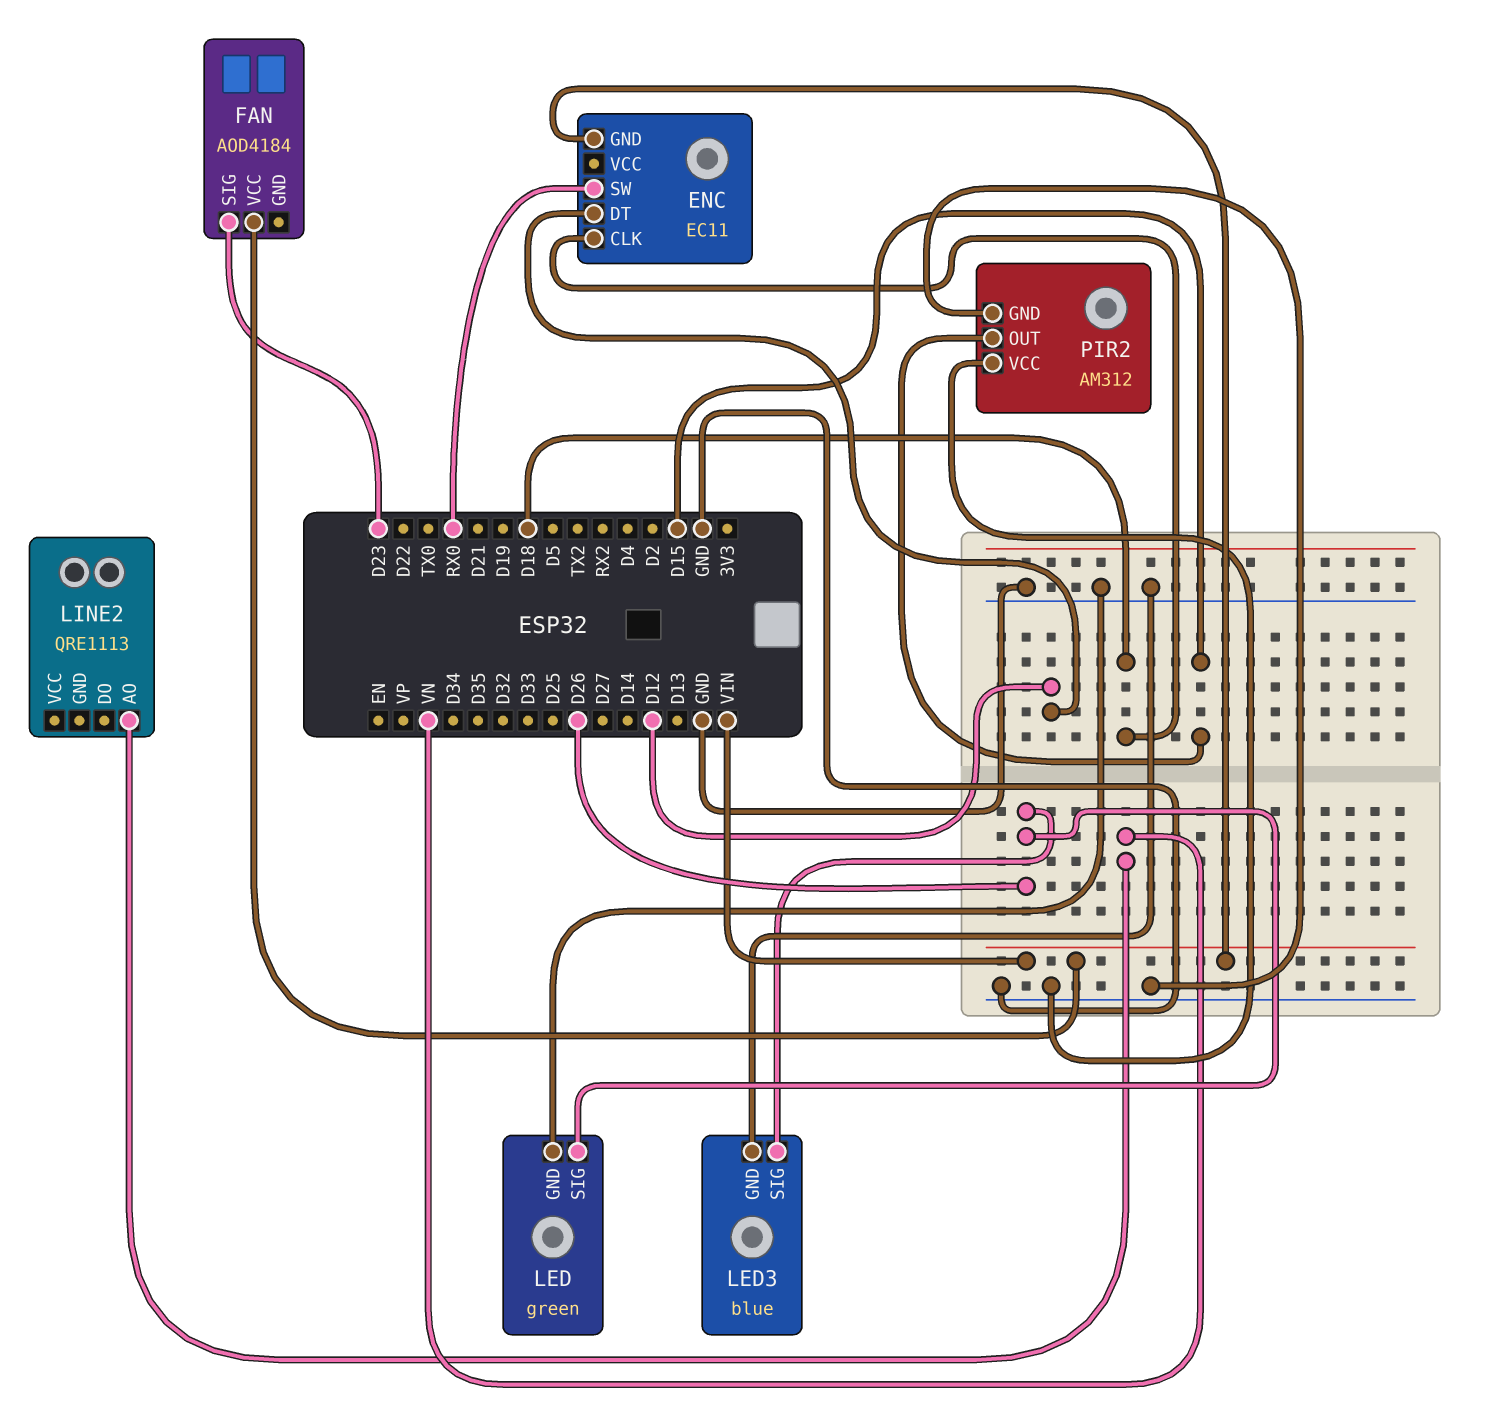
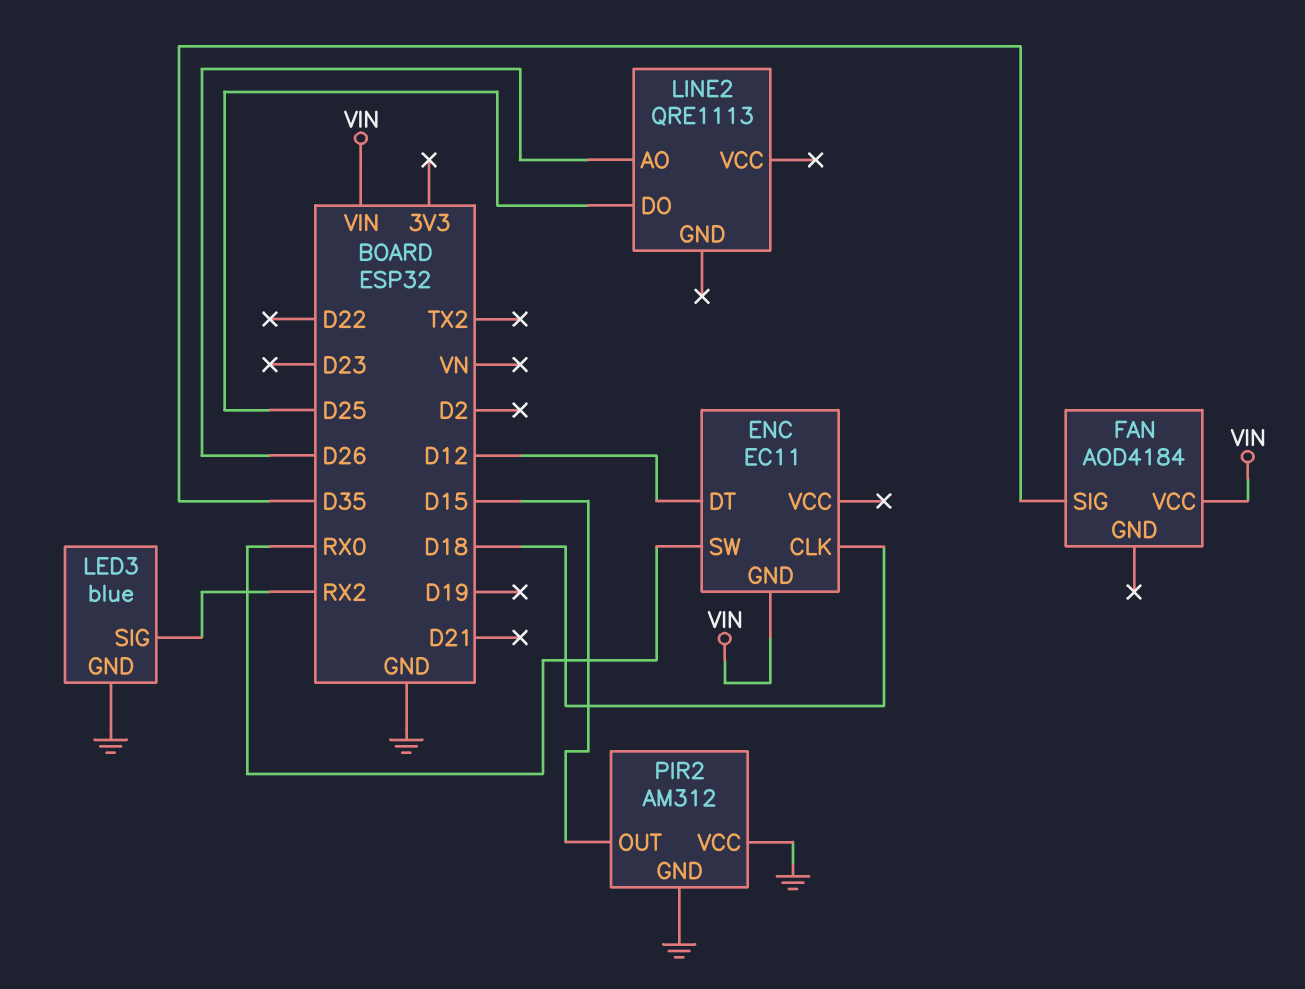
FAN pin SIG: D23 -> D35
LED: green -> none
LED pin GND: GND -> none
LED pin SIG: D26 -> none
LED3 pin SIG: D26 -> RX2
LINE2 pin AO: VN -> D26
LINE2 pin DO: none -> D25

